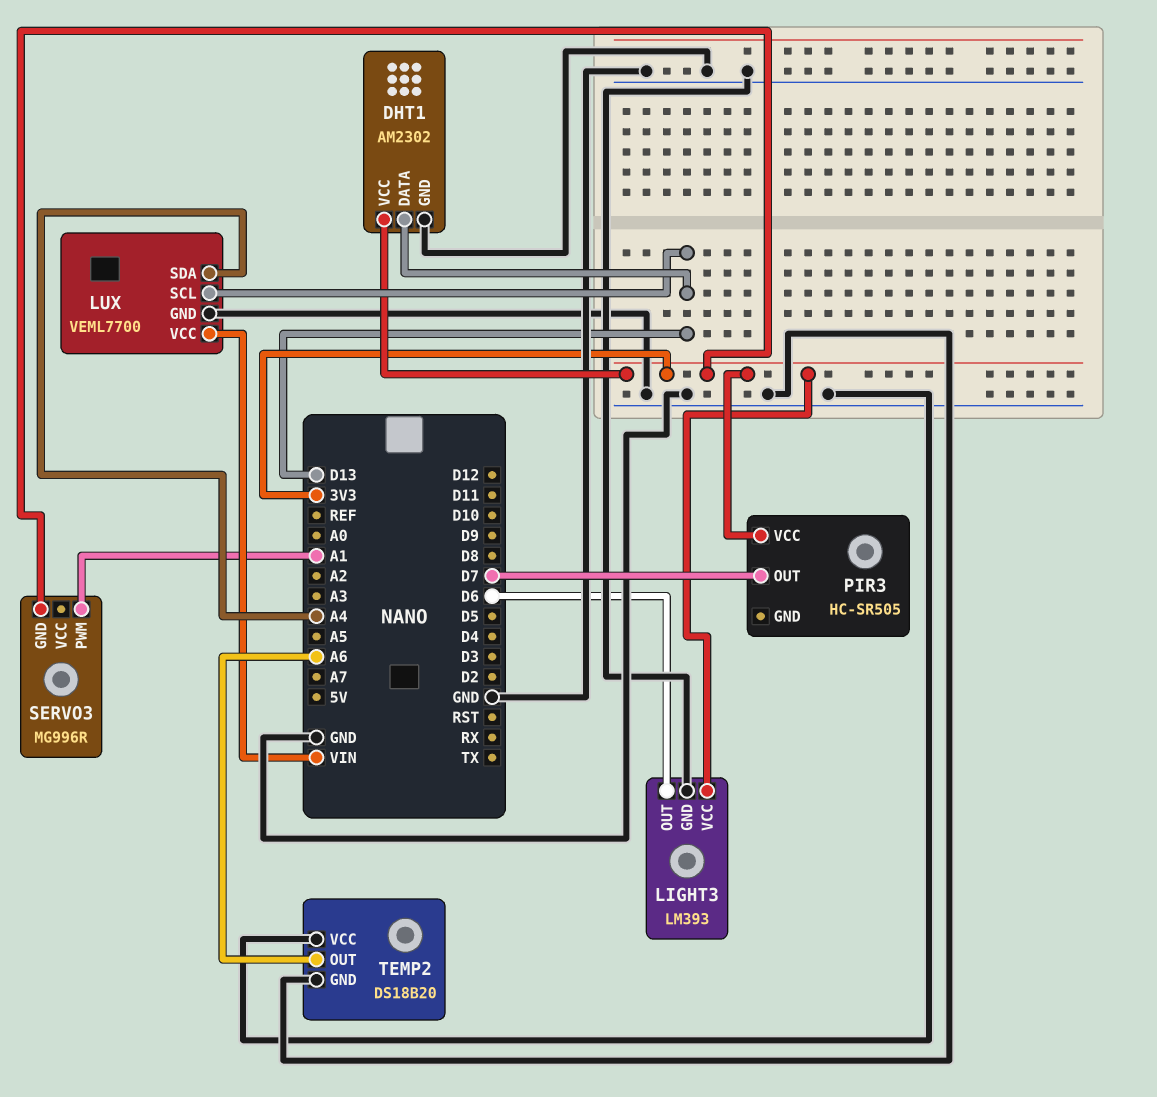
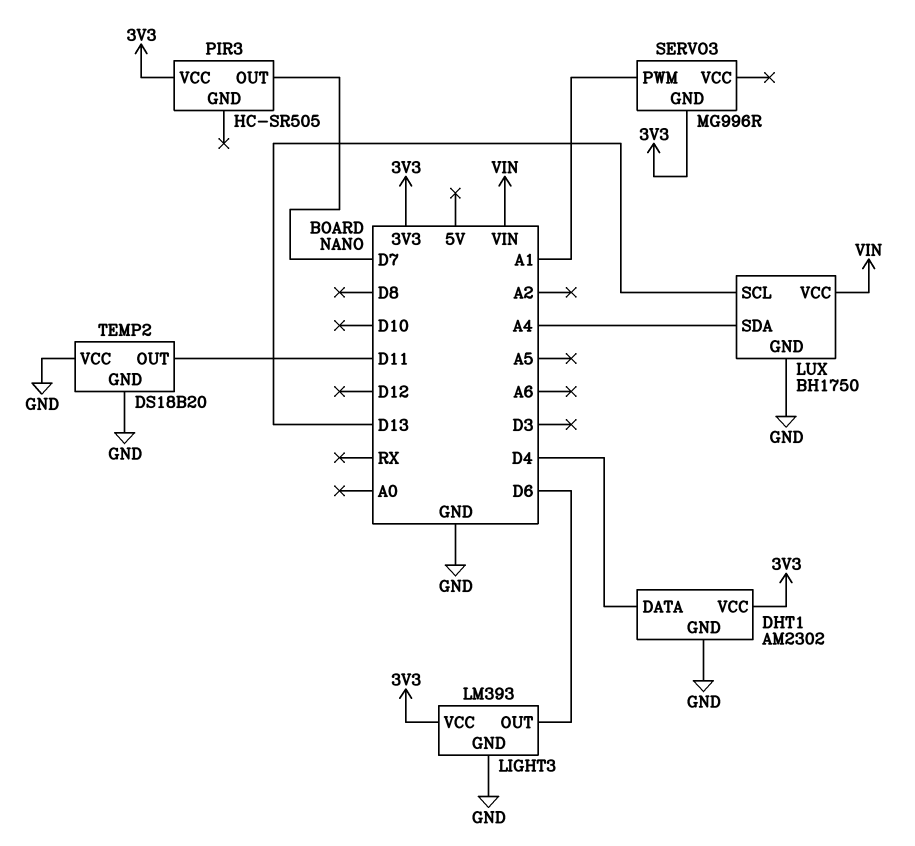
DHT1 pin DATA: D13 -> D4
LUX: VEML7700 -> BH1750
TEMP2 pin OUT: A6 -> D11

